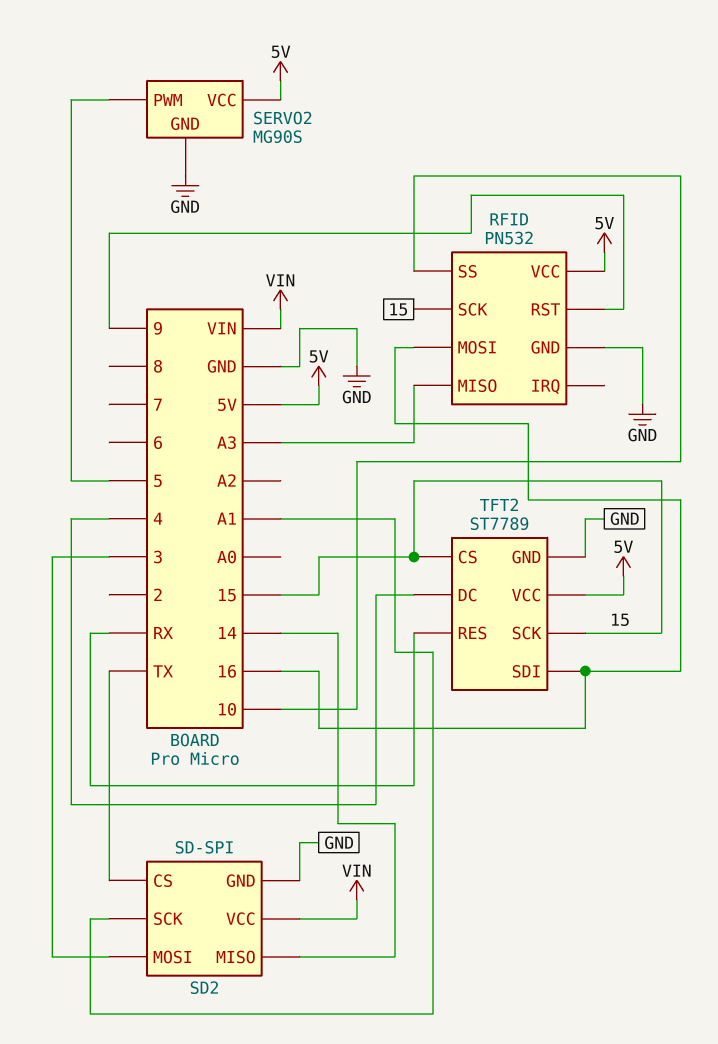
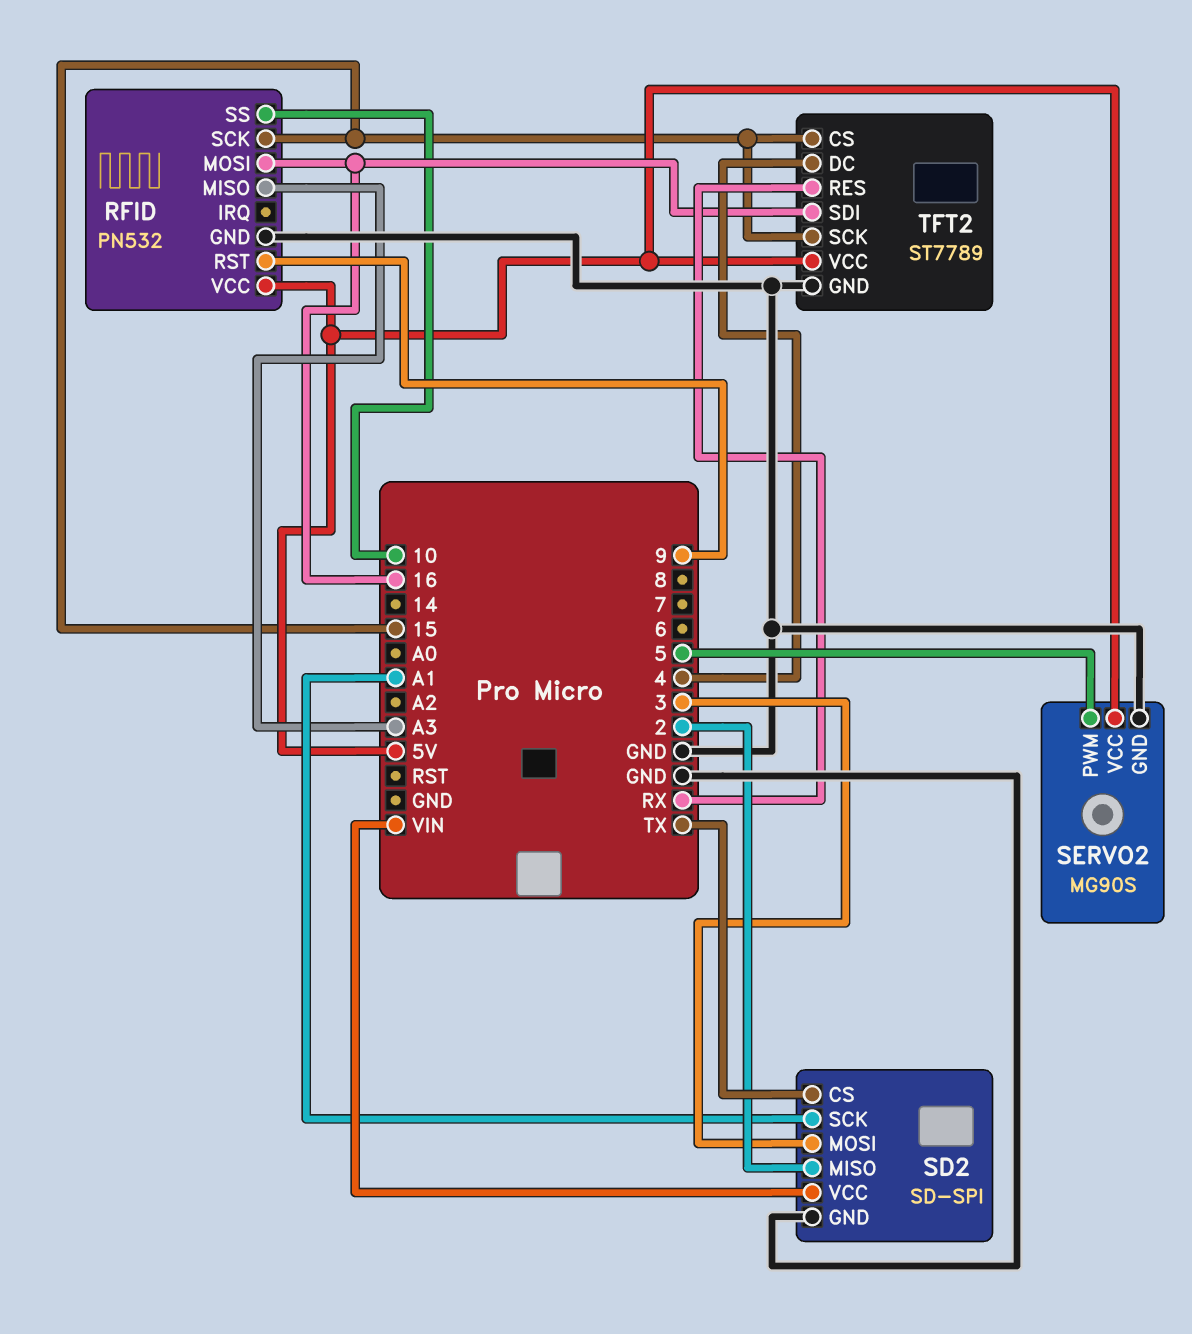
SD2 pin MISO: 14 -> 2

